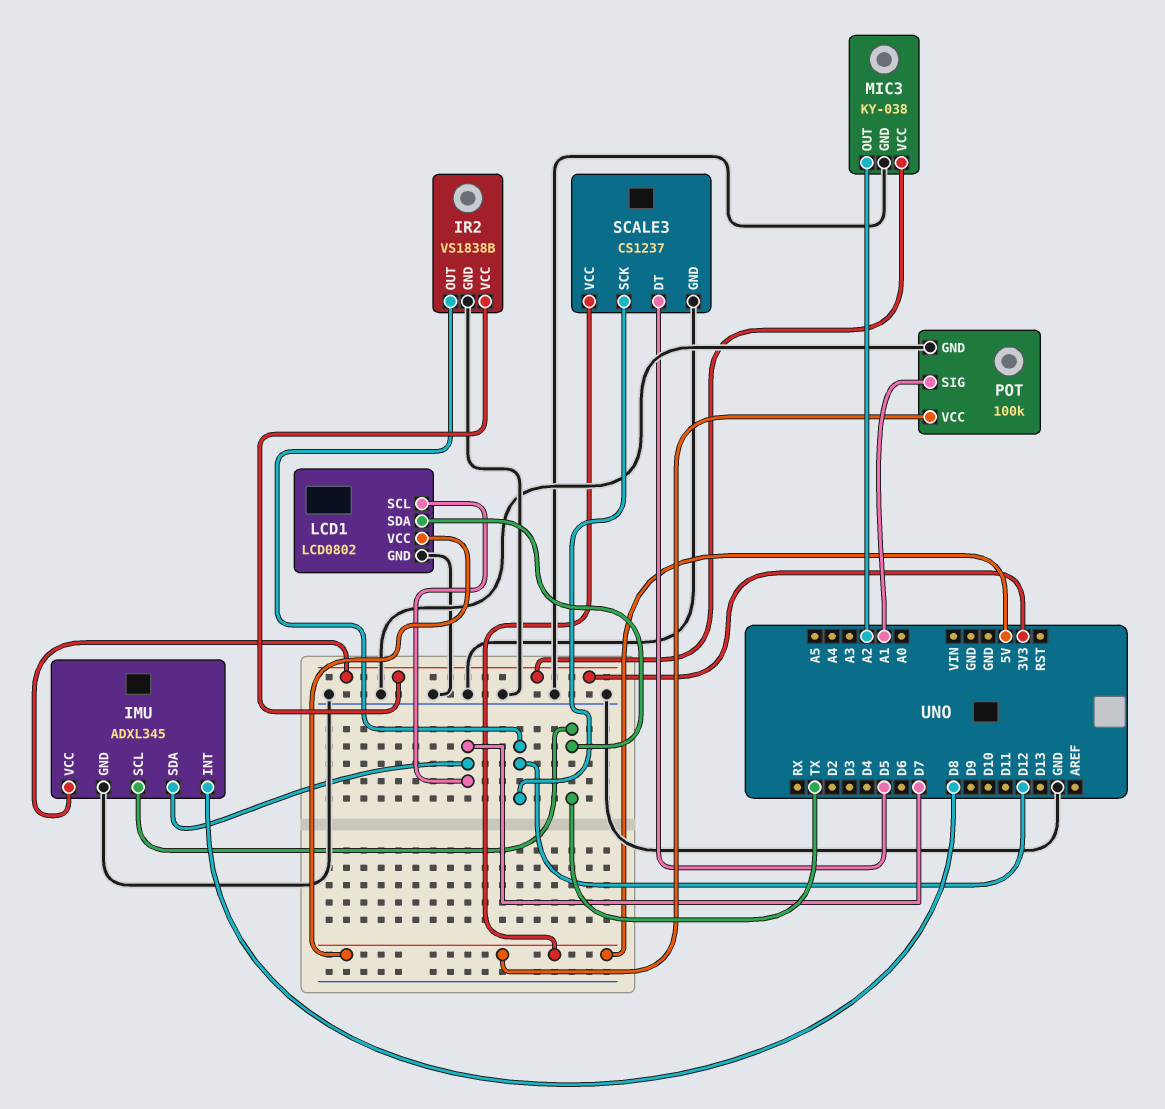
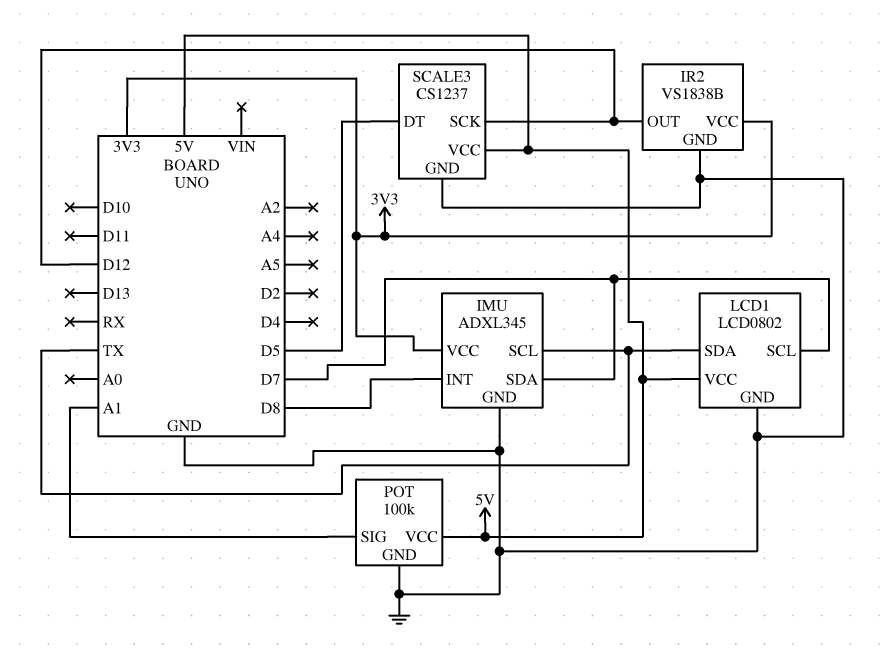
MIC3: KY-038 -> none
MIC3 pin GND: GND -> none
MIC3 pin OUT: A2 -> none
MIC3 pin VCC: 3V3 -> none

